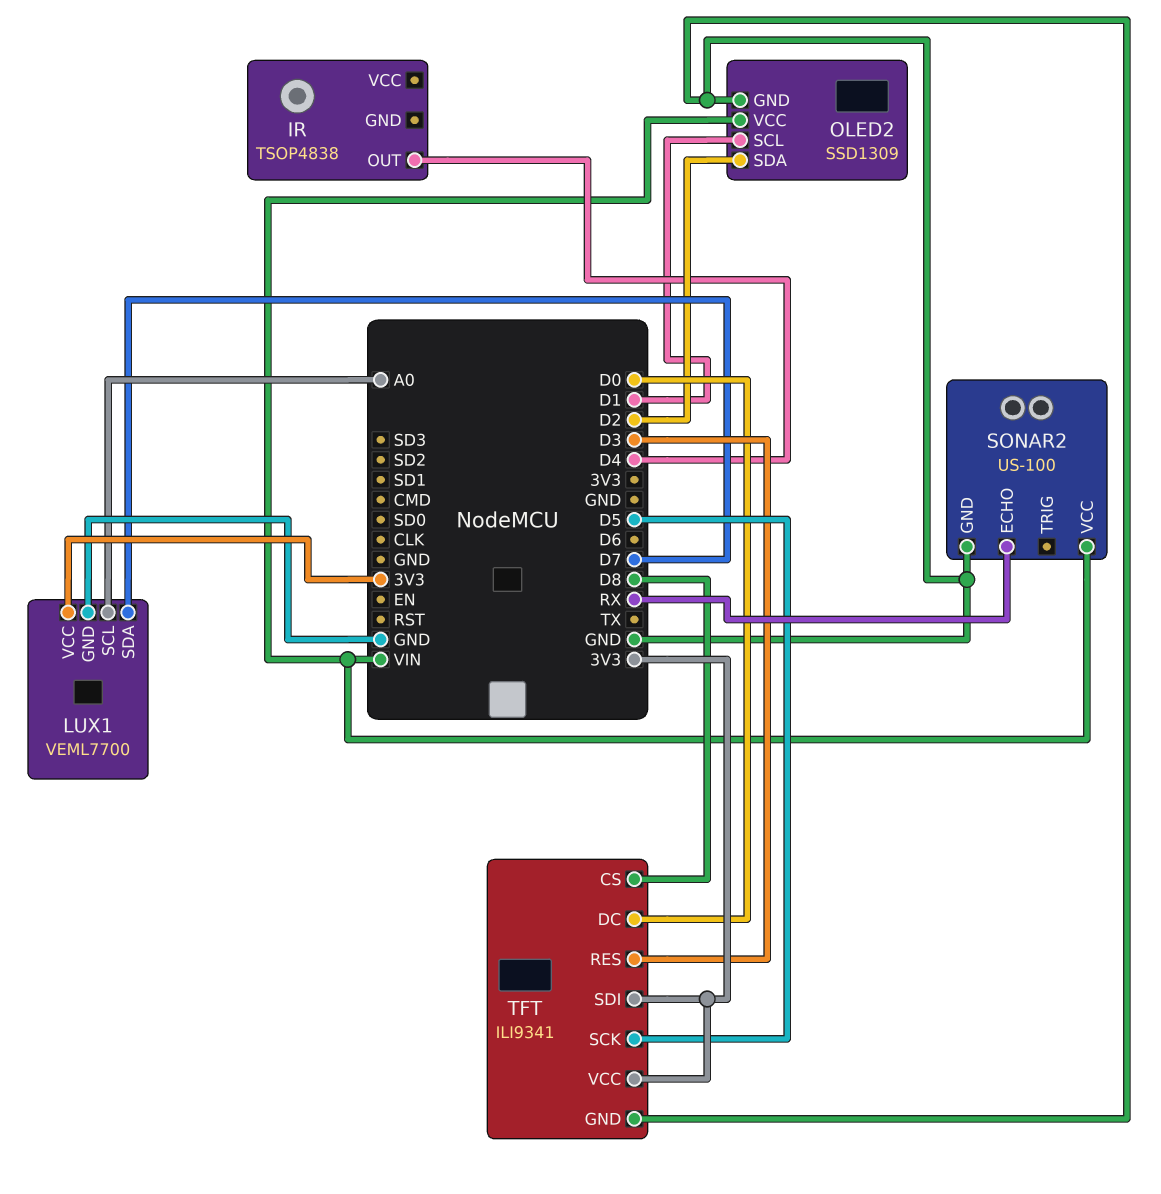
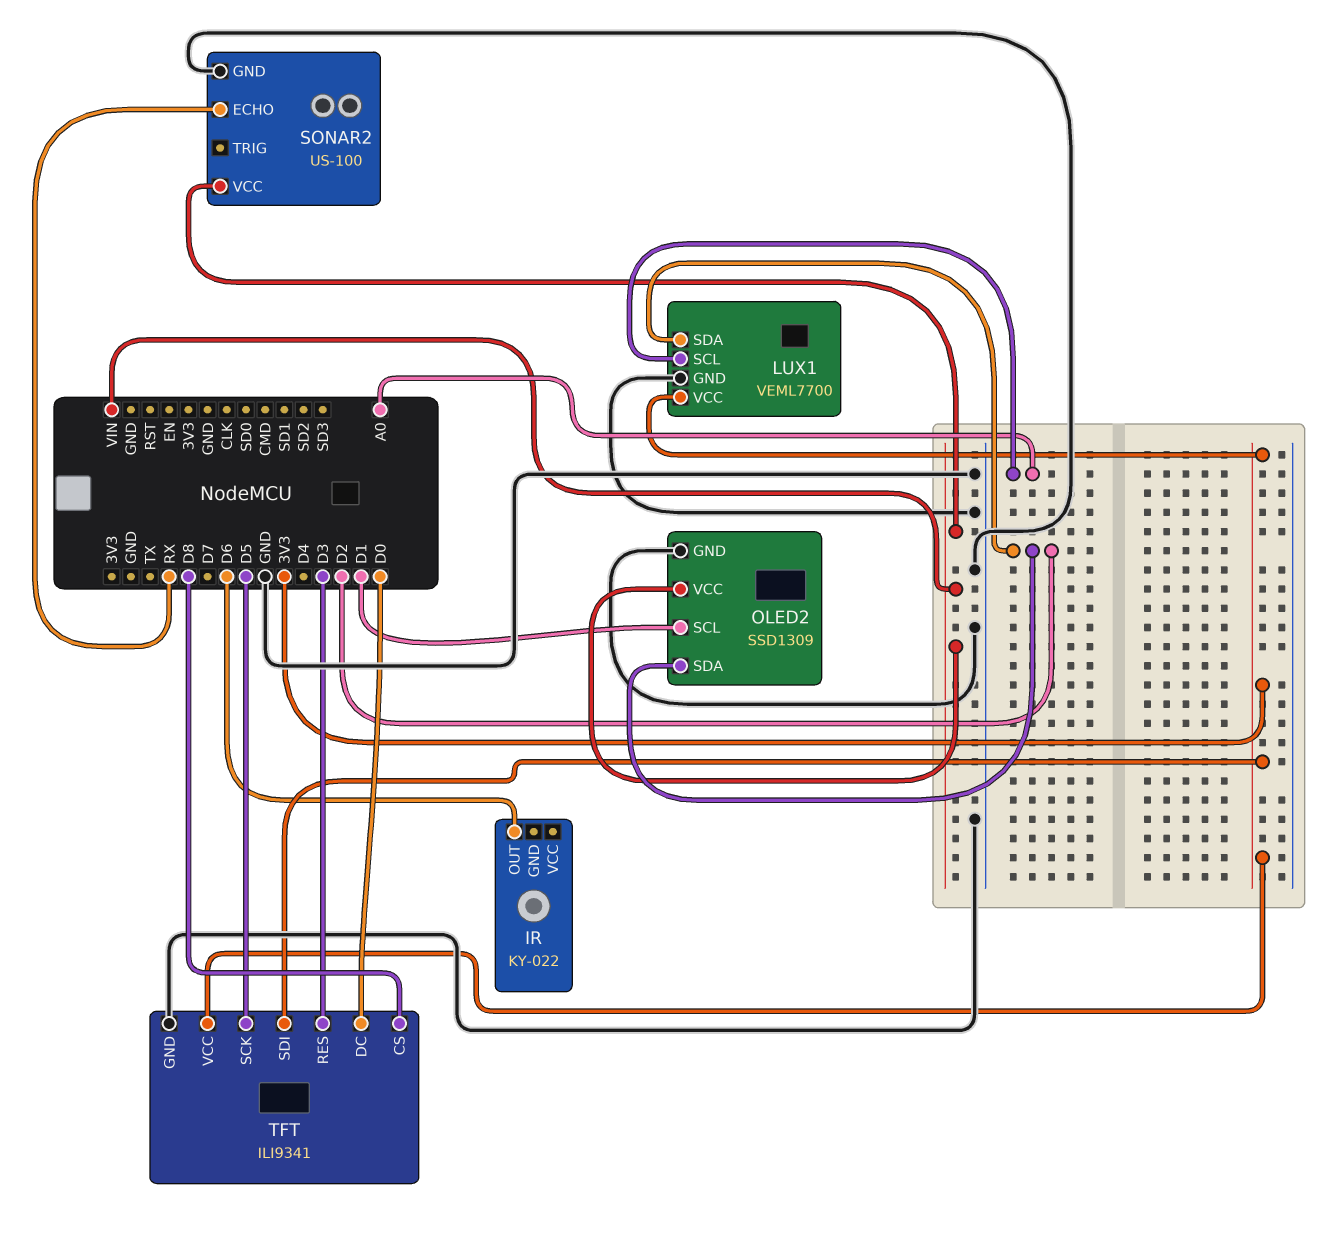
IR: TSOP4838 -> KY-022
IR pin OUT: D4 -> D6
LUX1 pin SDA: D7 -> D2

